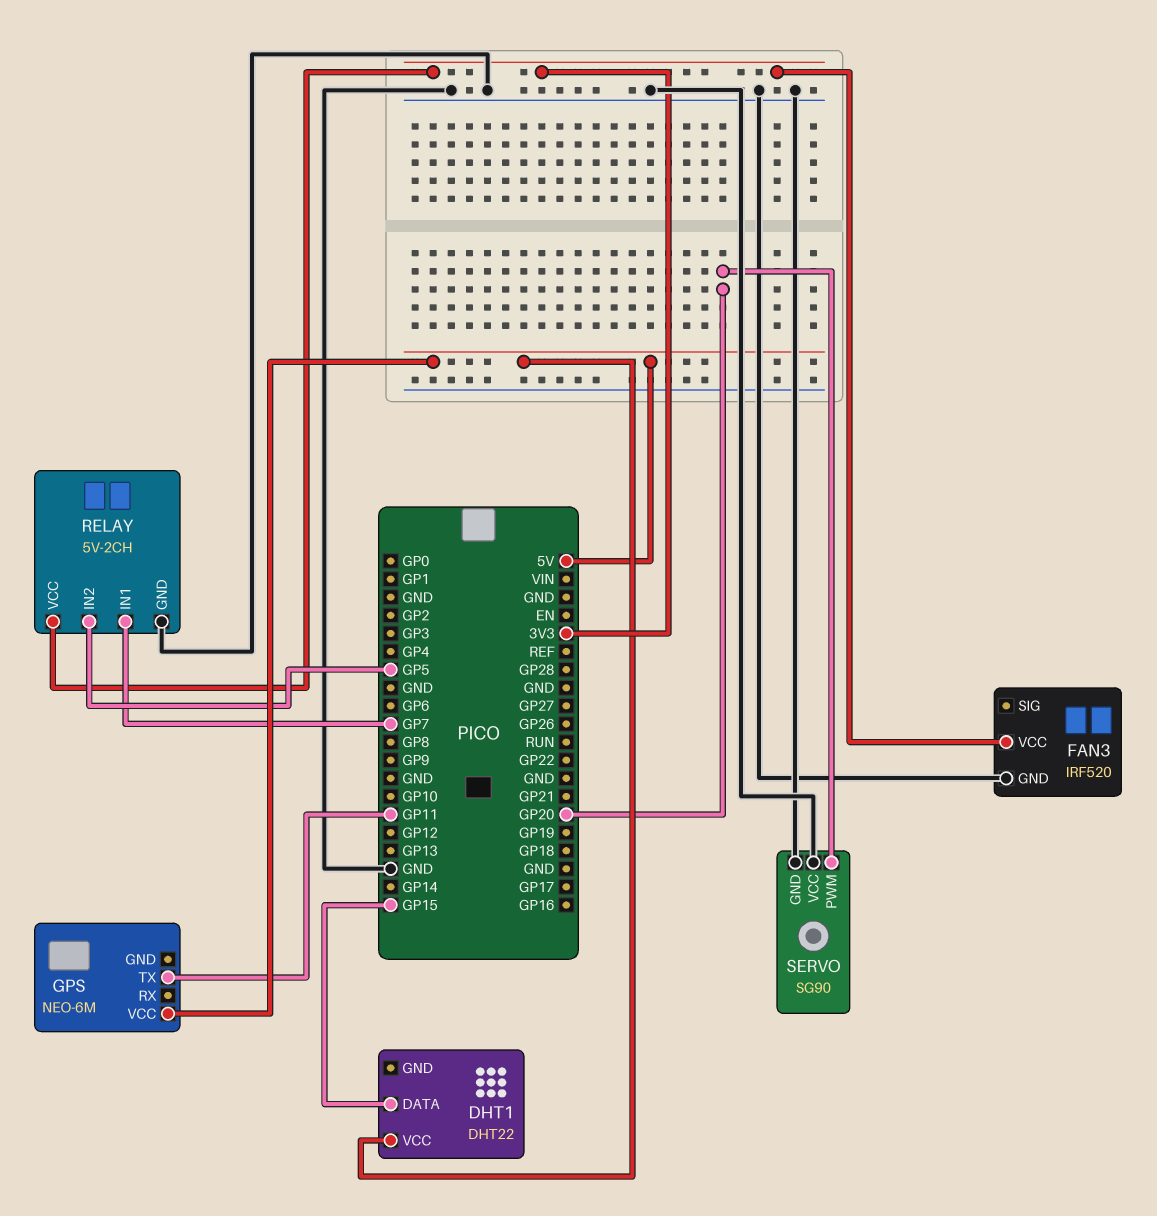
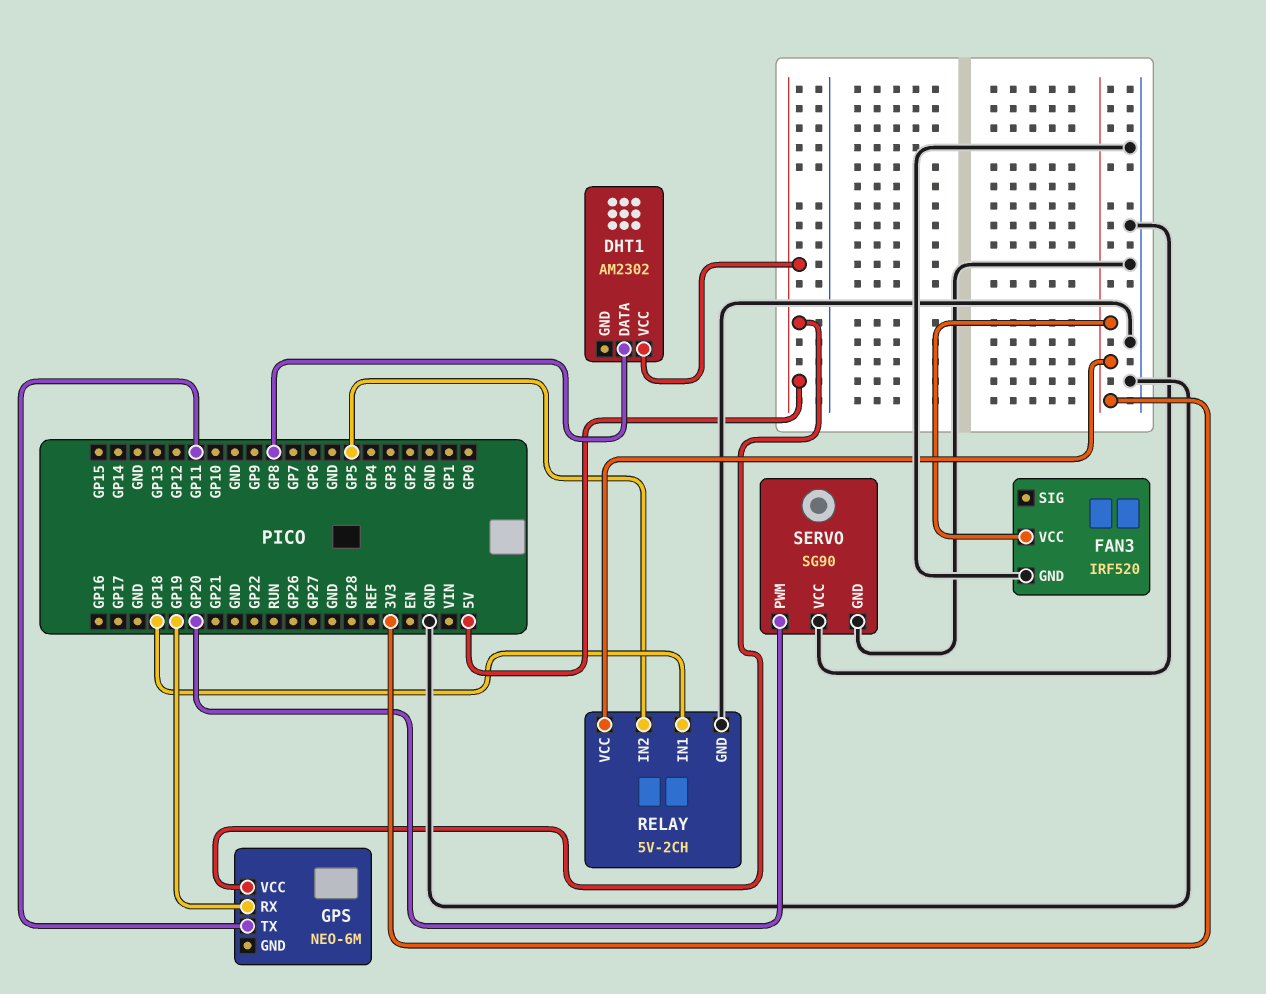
DHT1: DHT22 -> AM2302
DHT1 pin DATA: GP15 -> GP8
GPS pin RX: none -> GP19
RELAY pin IN1: GP7 -> GP18

